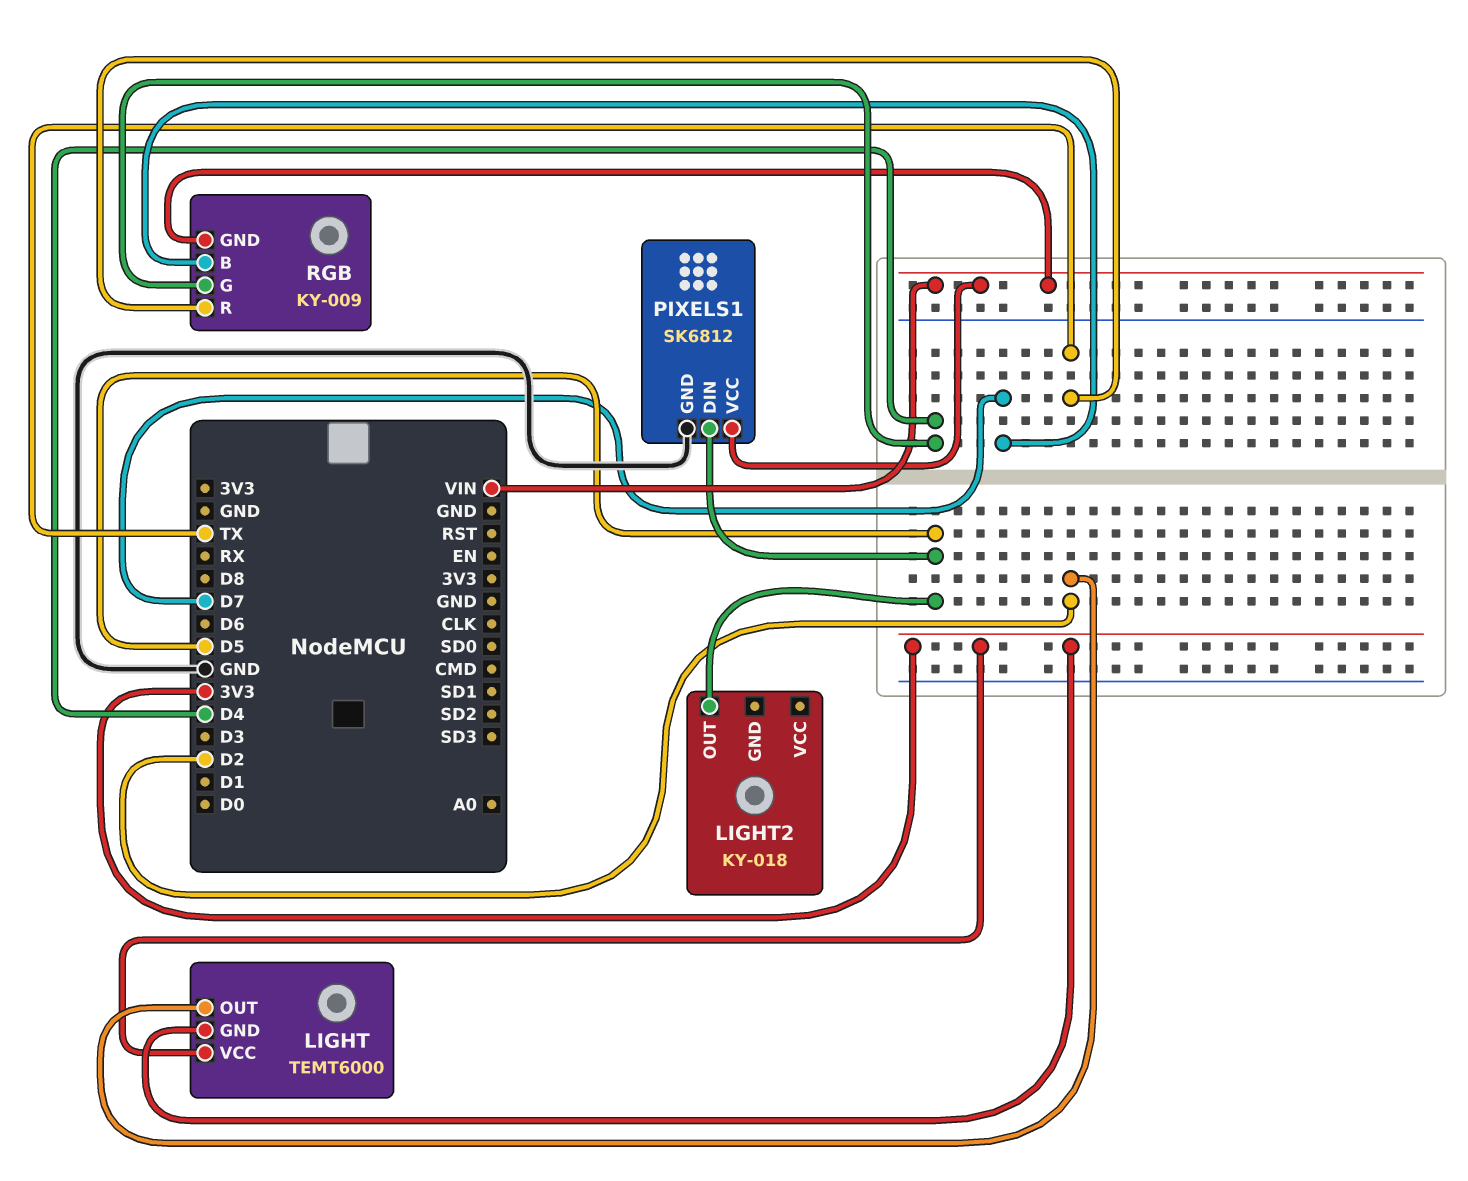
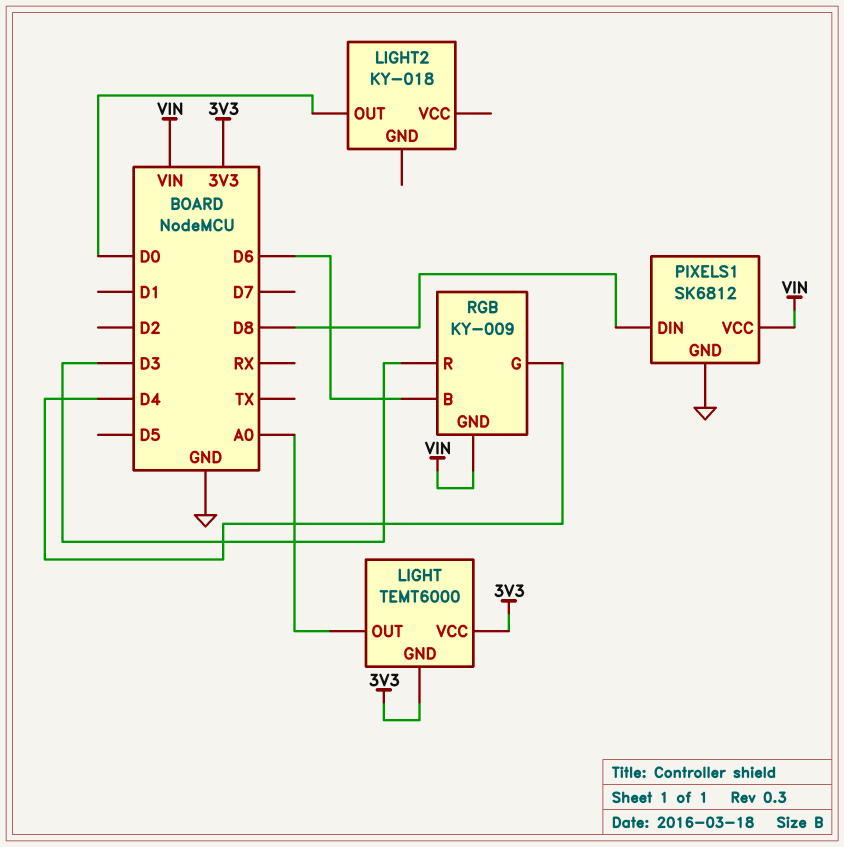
LIGHT pin OUT: D2 -> A0
LIGHT2 pin OUT: D5 -> D0
PIXELS1 pin DIN: D5 -> D8
RGB pin B: D7 -> D6
RGB pin R: TX -> D3

